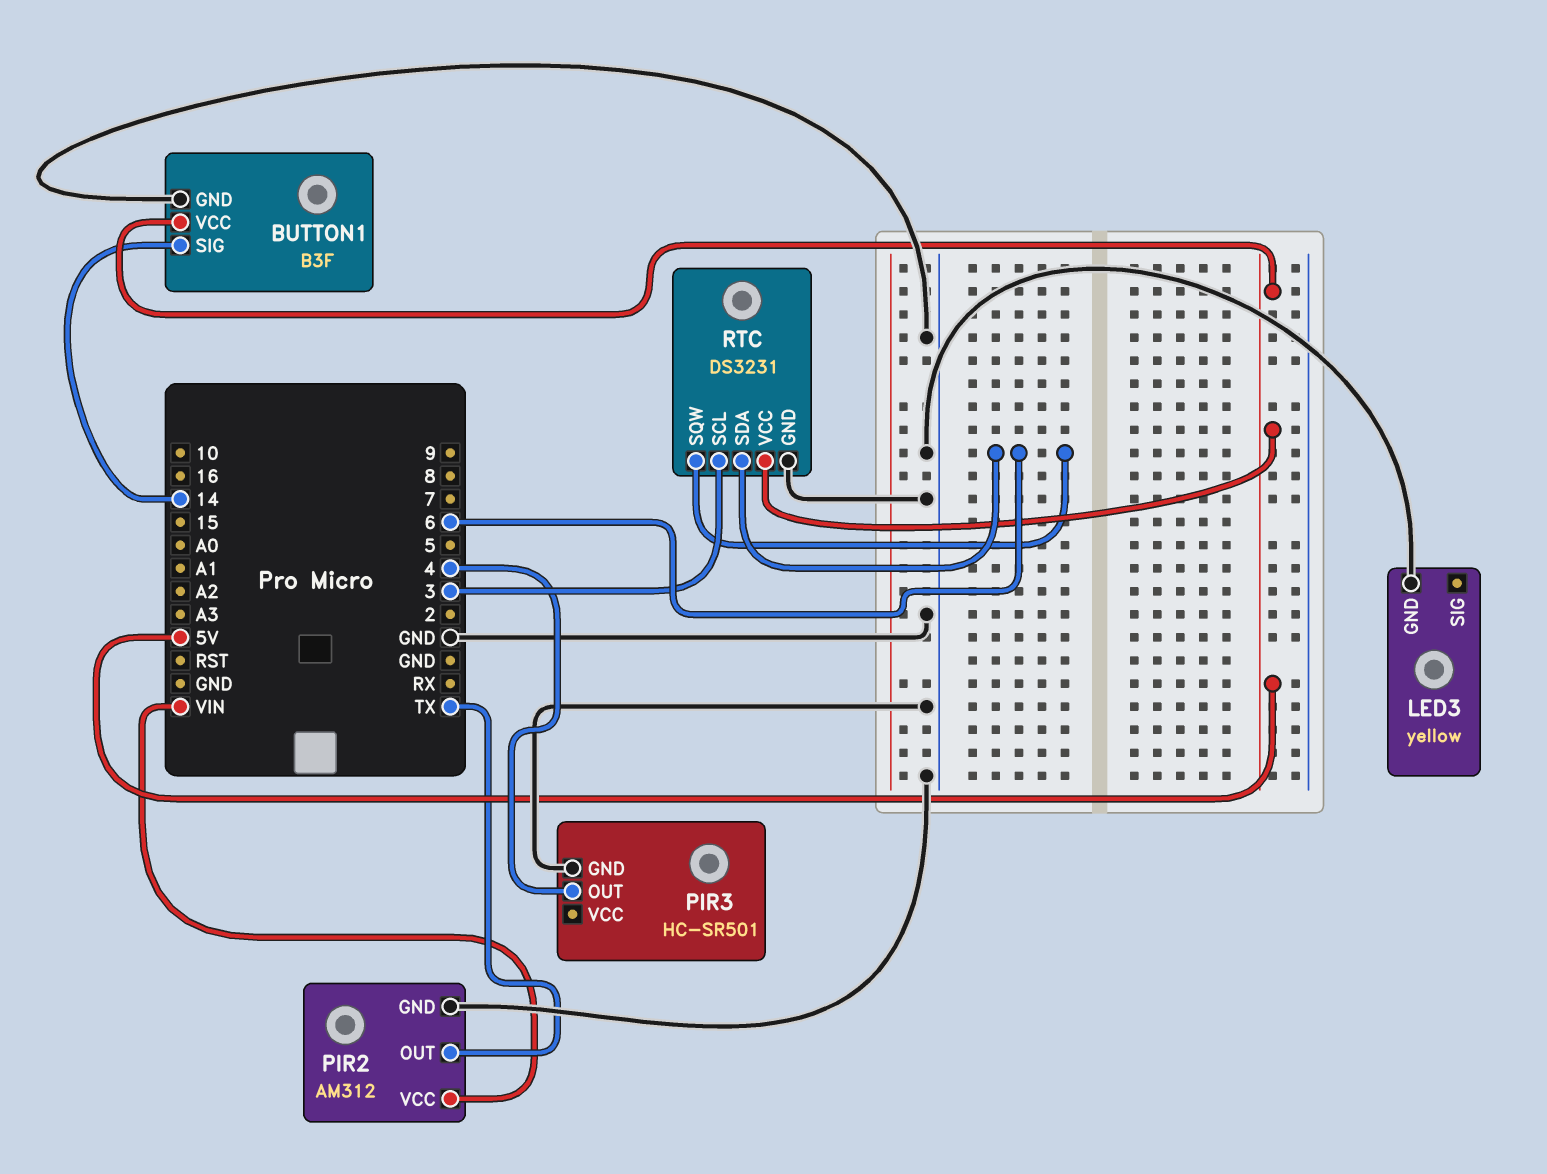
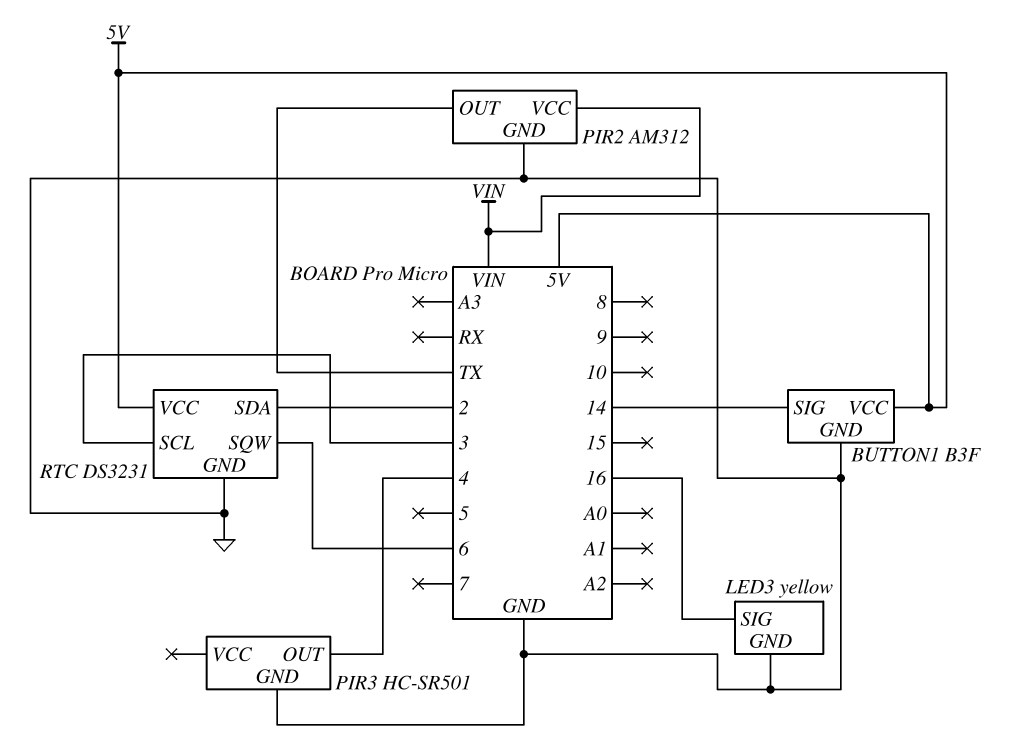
LED3 pin SIG: none -> 16
RTC pin SDA: 6 -> 2

